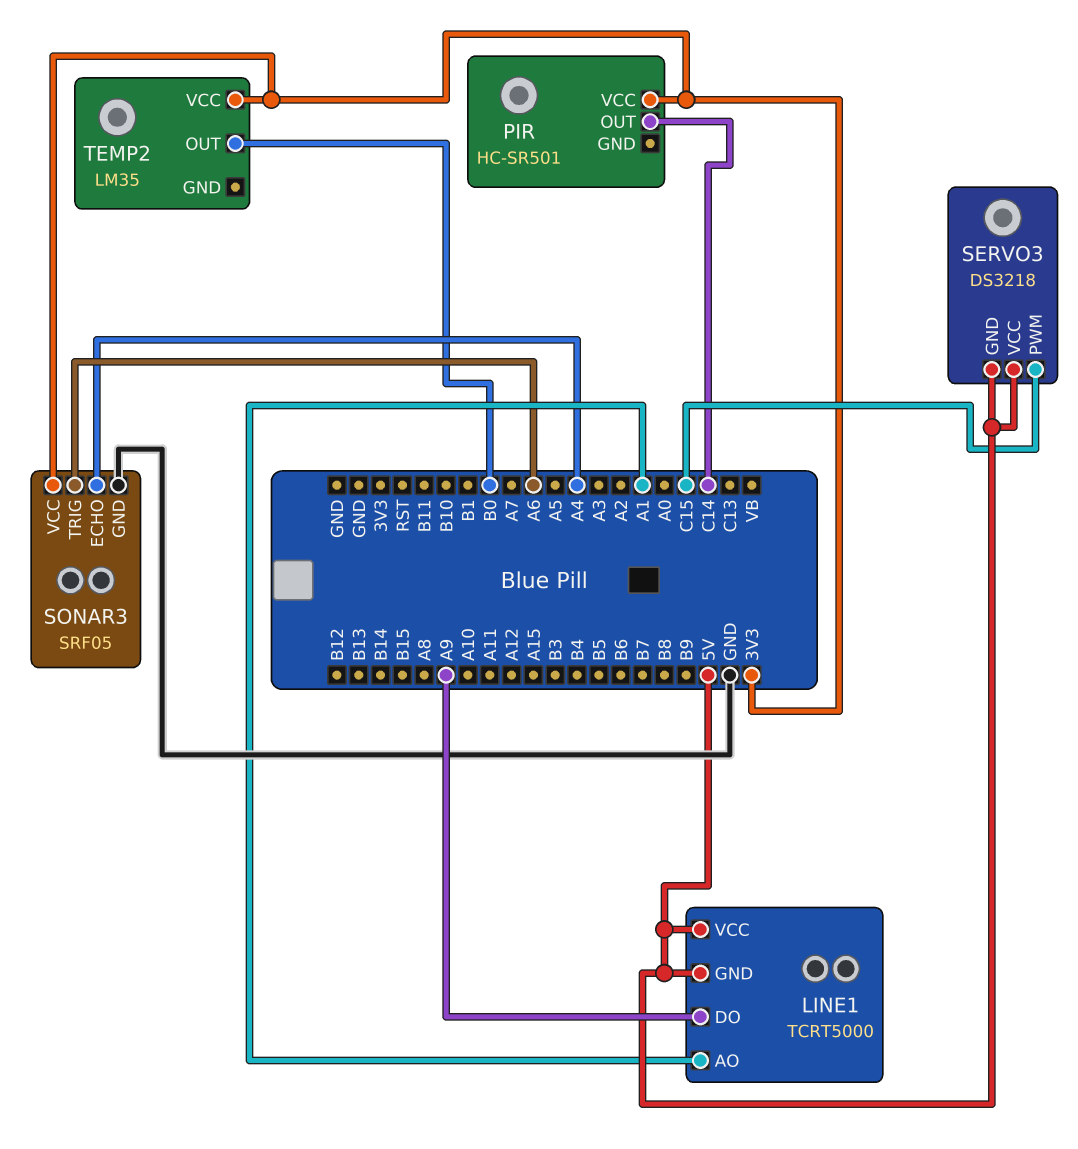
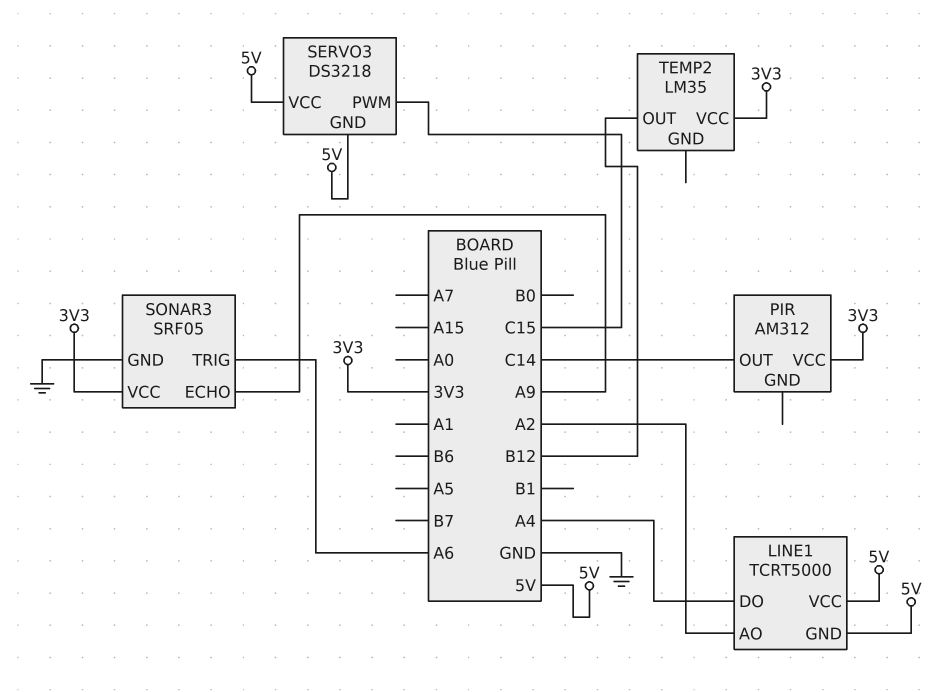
LINE1 pin AO: A1 -> A2
LINE1 pin DO: A9 -> A4
PIR: HC-SR501 -> AM312
SONAR3 pin ECHO: A4 -> A9
TEMP2 pin OUT: B0 -> B12

